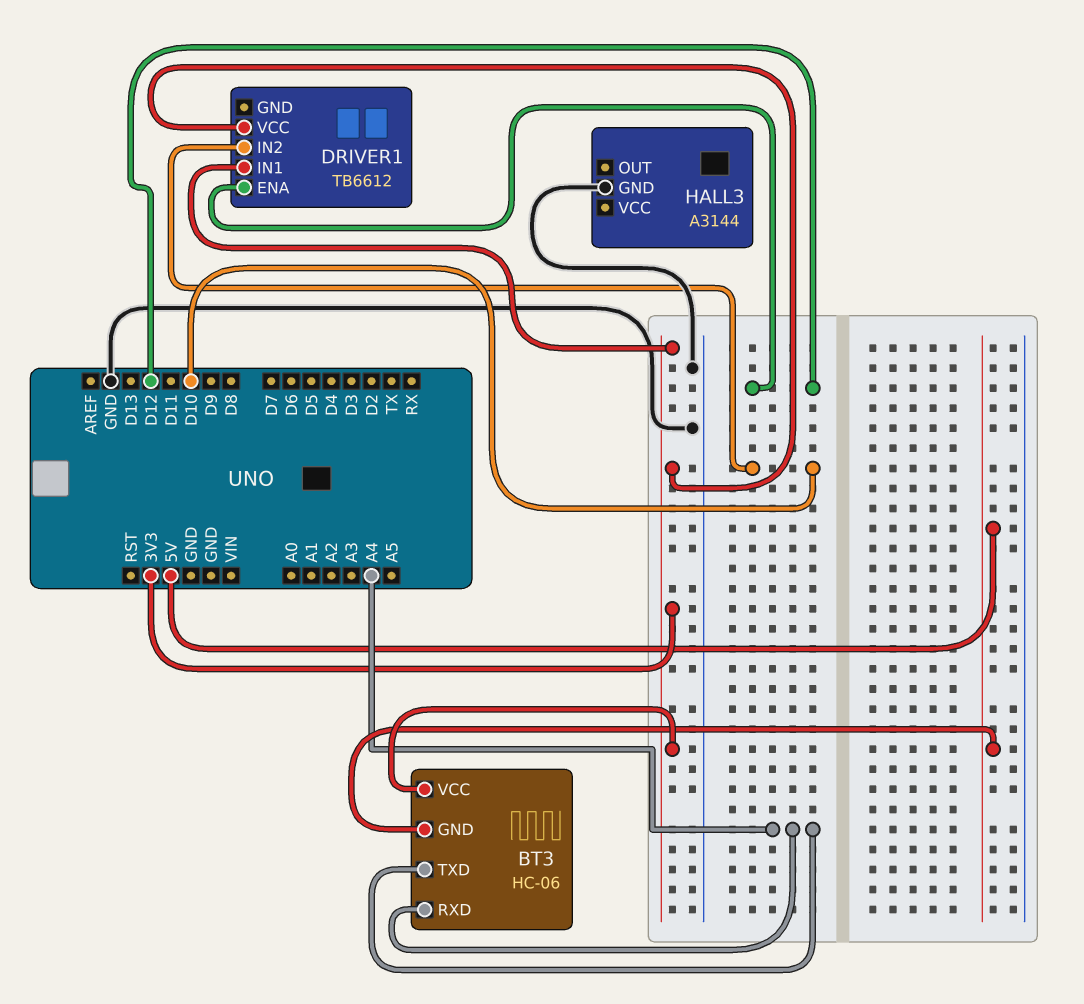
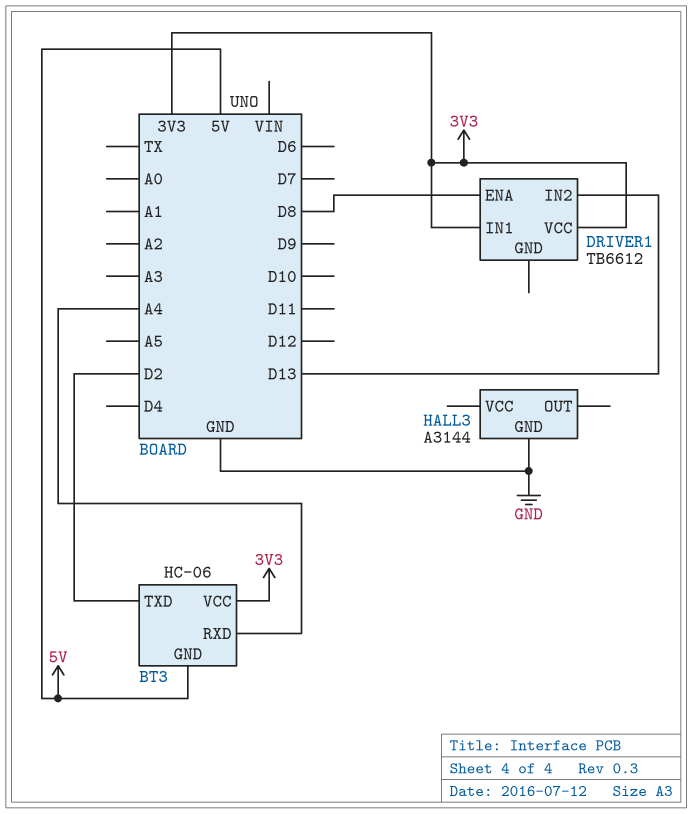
BT3 pin TXD: A4 -> D2
DRIVER1 pin ENA: D12 -> D8
DRIVER1 pin IN2: D10 -> D13

